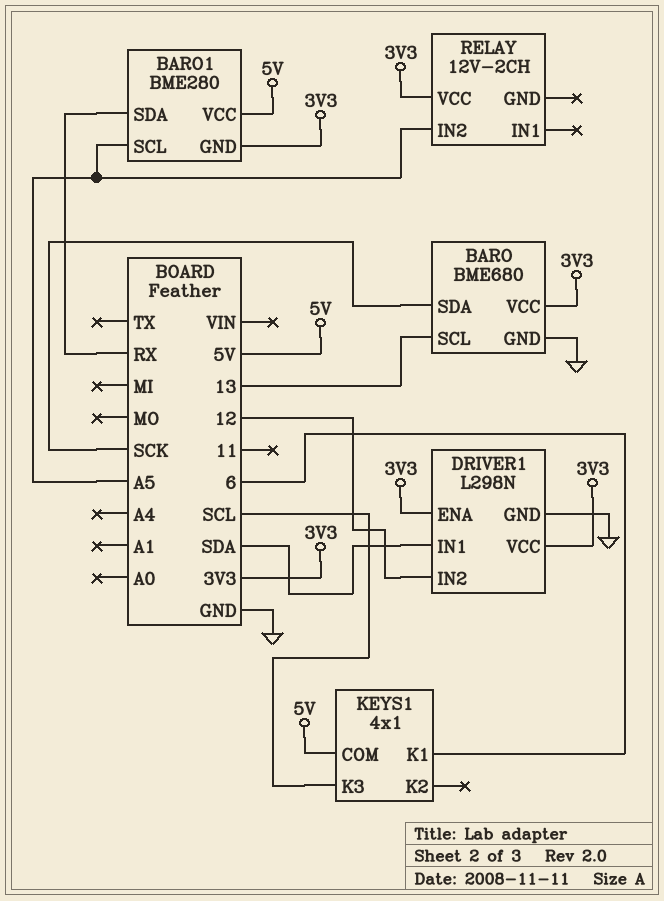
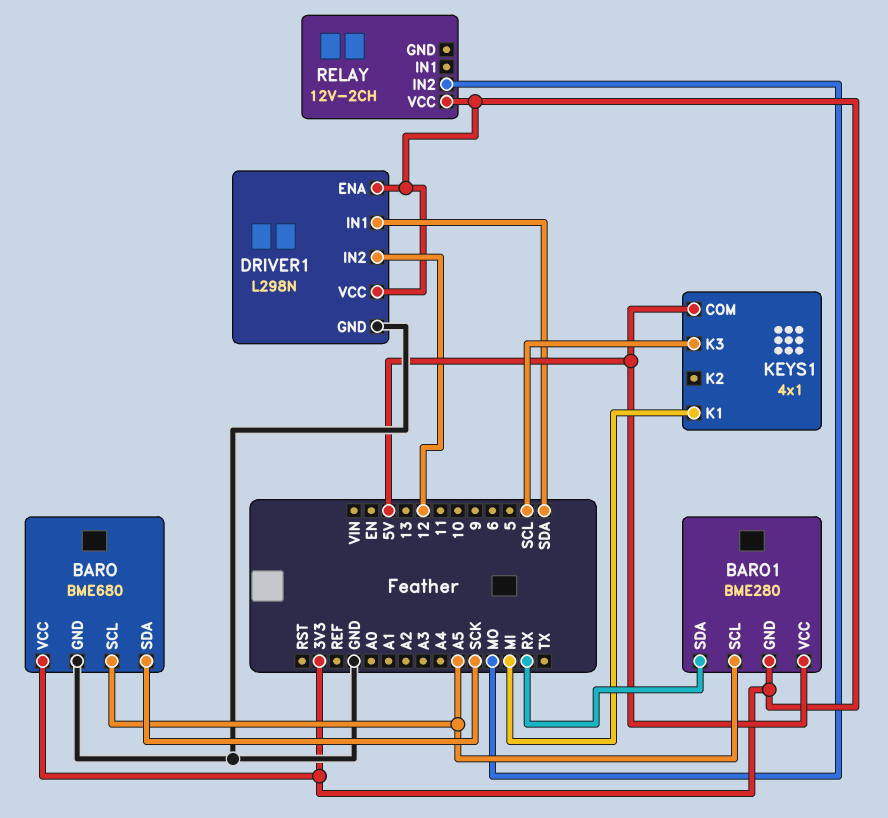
BARO pin SCL: 13 -> A5
KEYS1 pin K1: 6 -> MI
RELAY pin IN2: A5 -> MO

